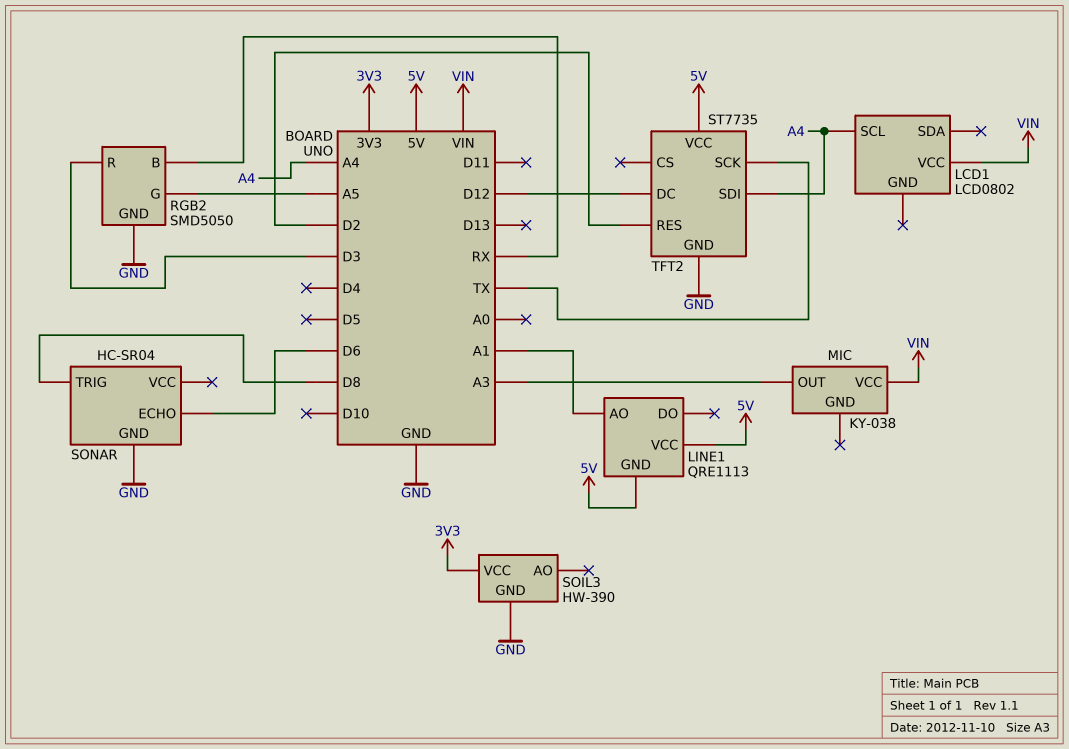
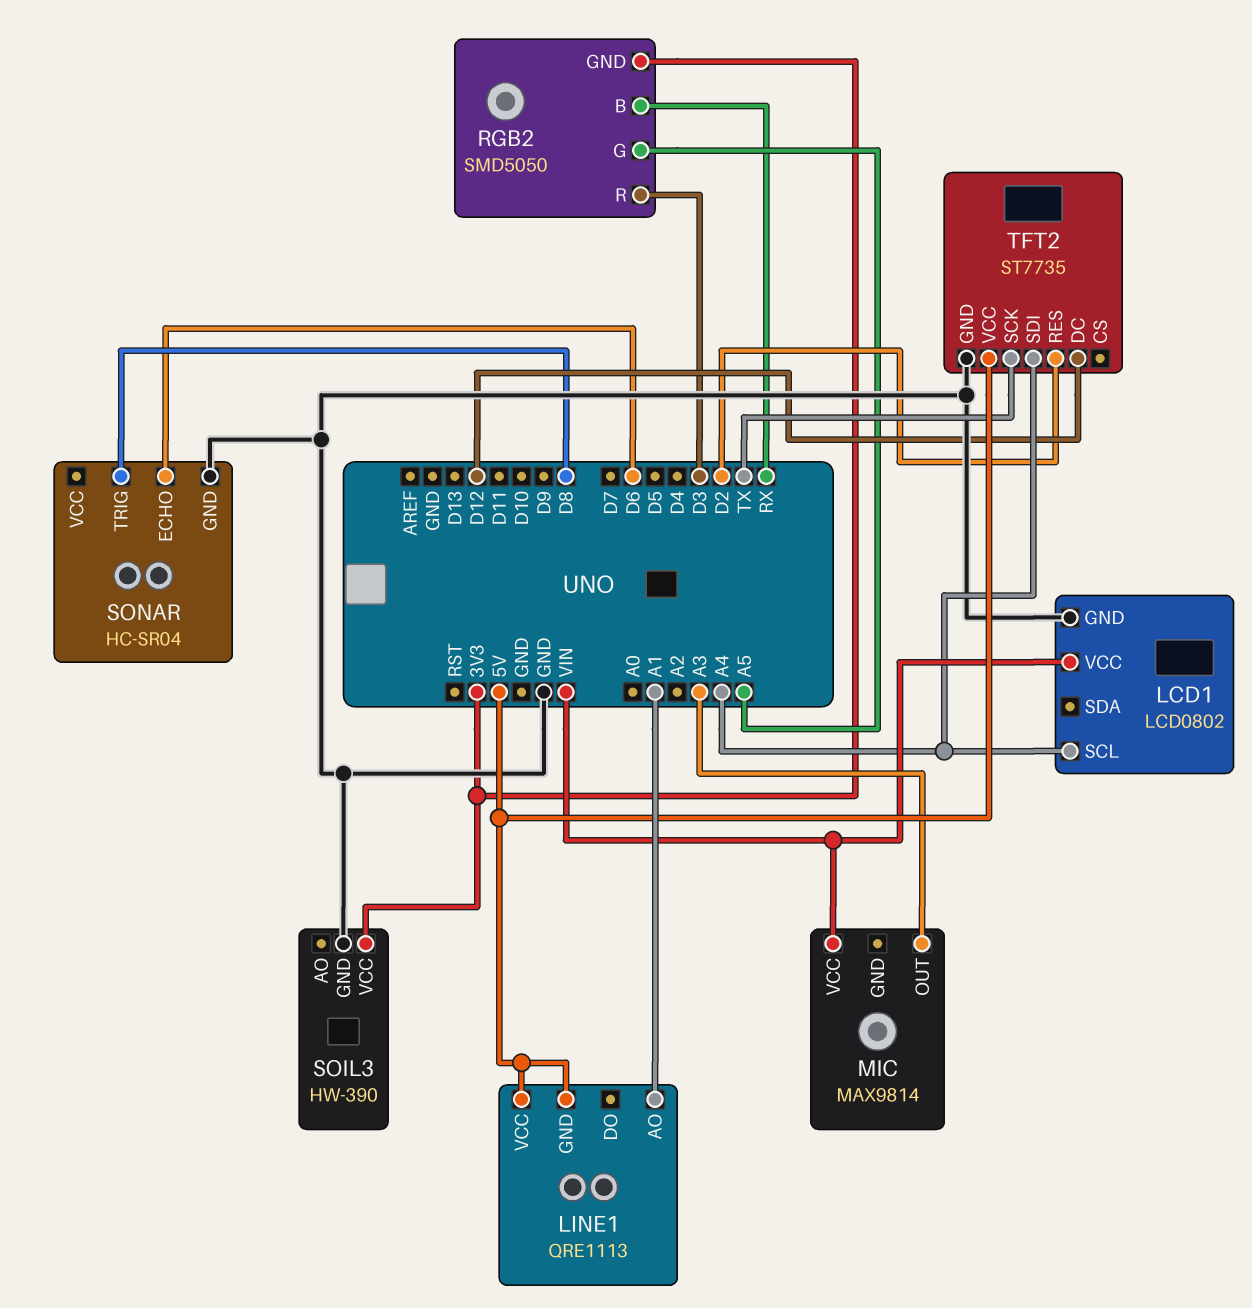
LCD1 pin GND: none -> GND
MIC: KY-038 -> MAX9814
RGB2 pin GND: GND -> 3V3

